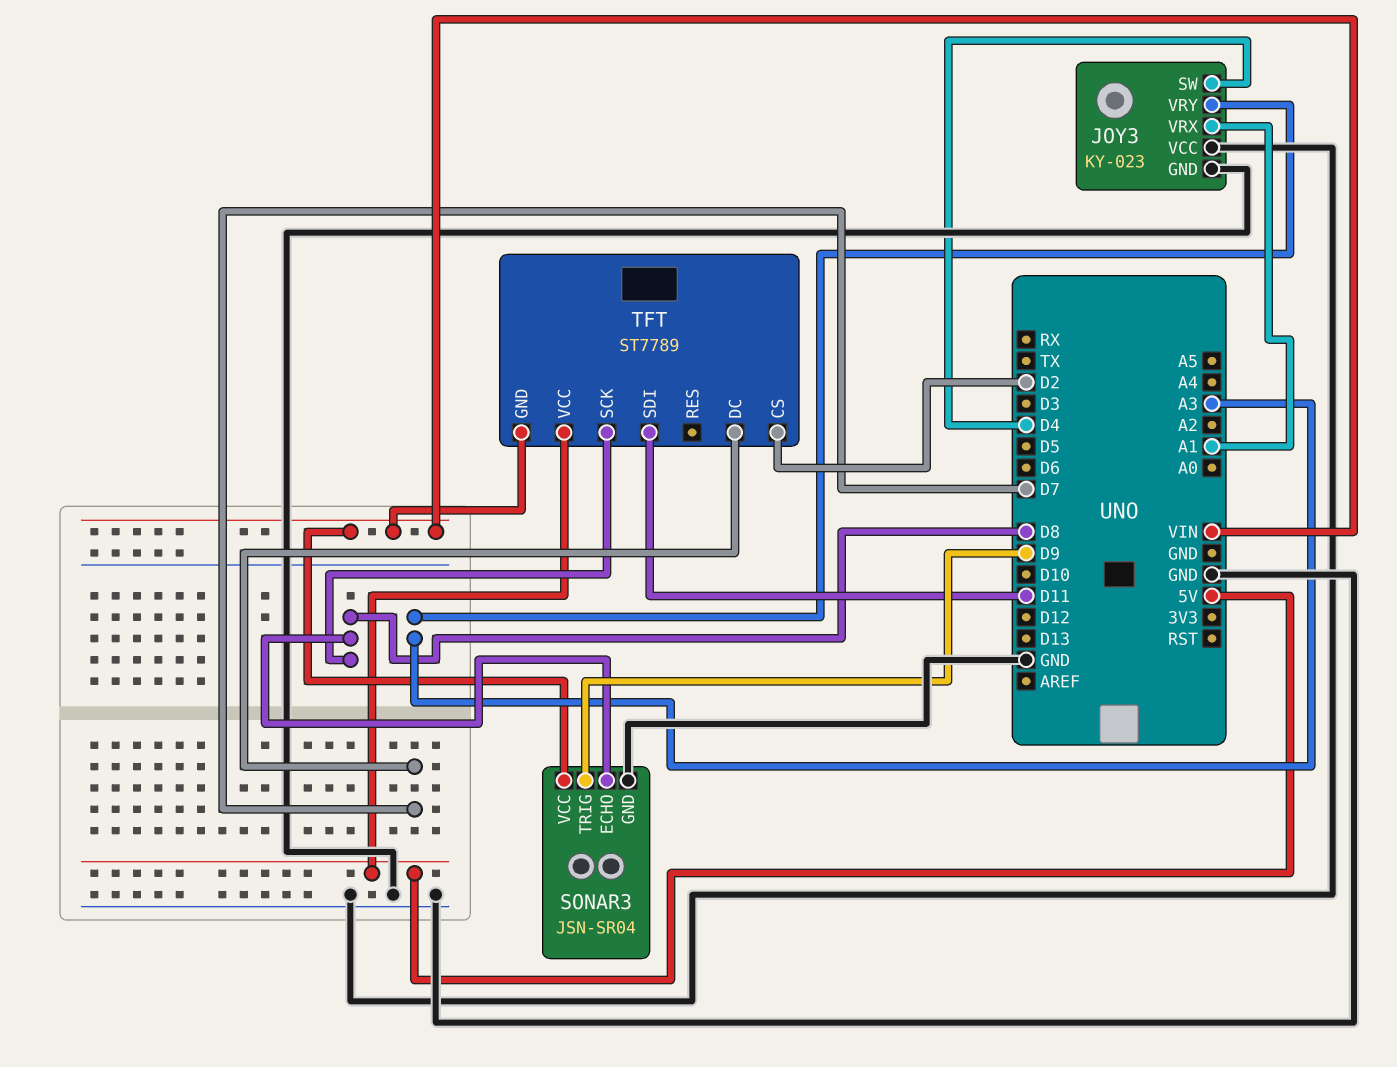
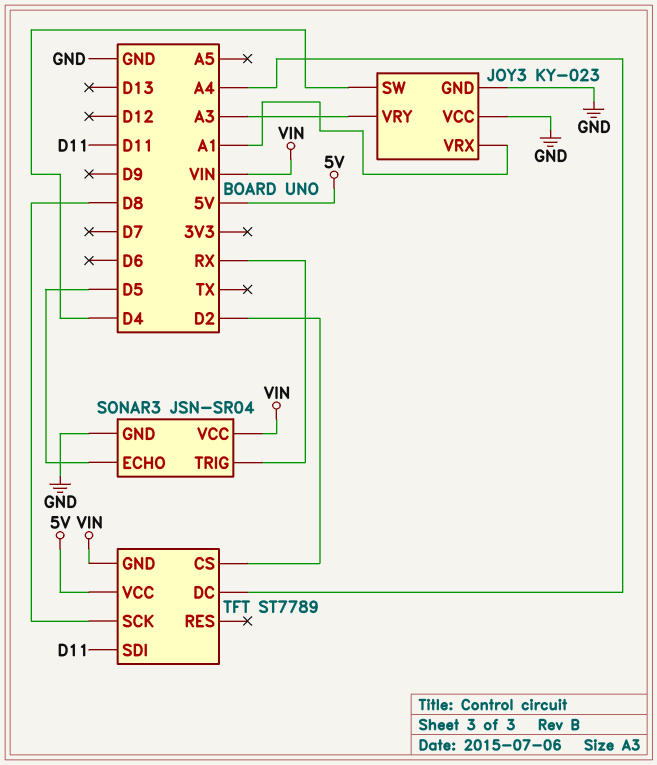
SONAR3 pin ECHO: D8 -> D5
SONAR3 pin TRIG: D9 -> RX
TFT pin DC: D7 -> A4

